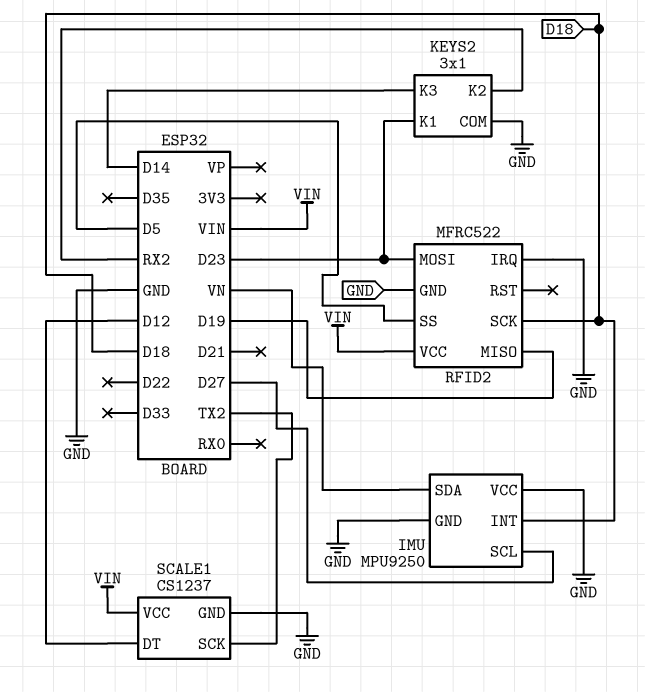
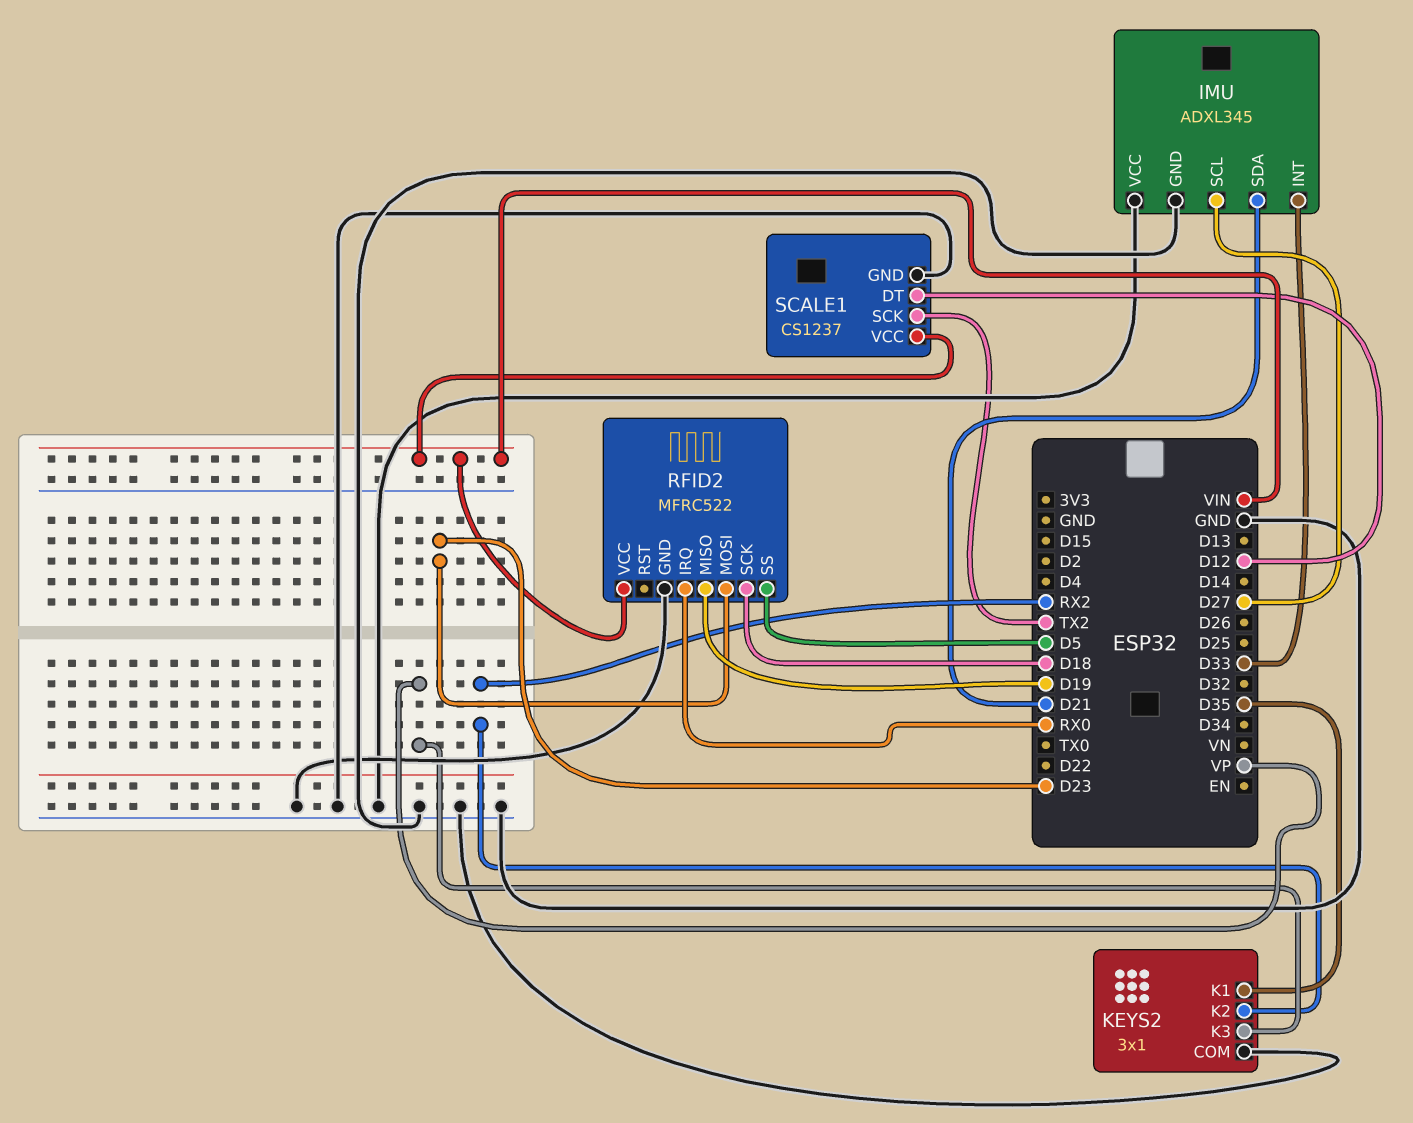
IMU: MPU9250 -> ADXL345
IMU pin INT: D18 -> D33
IMU pin SDA: VN -> D21
KEYS2 pin K1: D23 -> D35
KEYS2 pin K3: D14 -> VP
RFID2 pin IRQ: GND -> RX0

